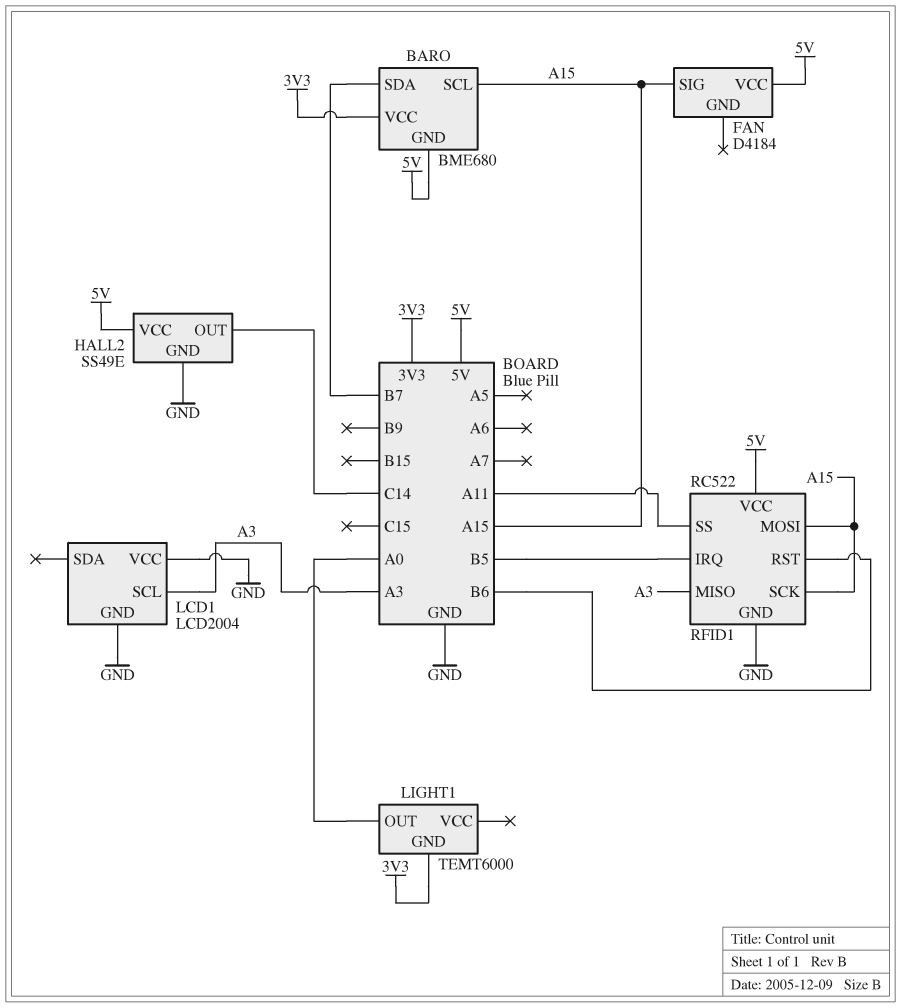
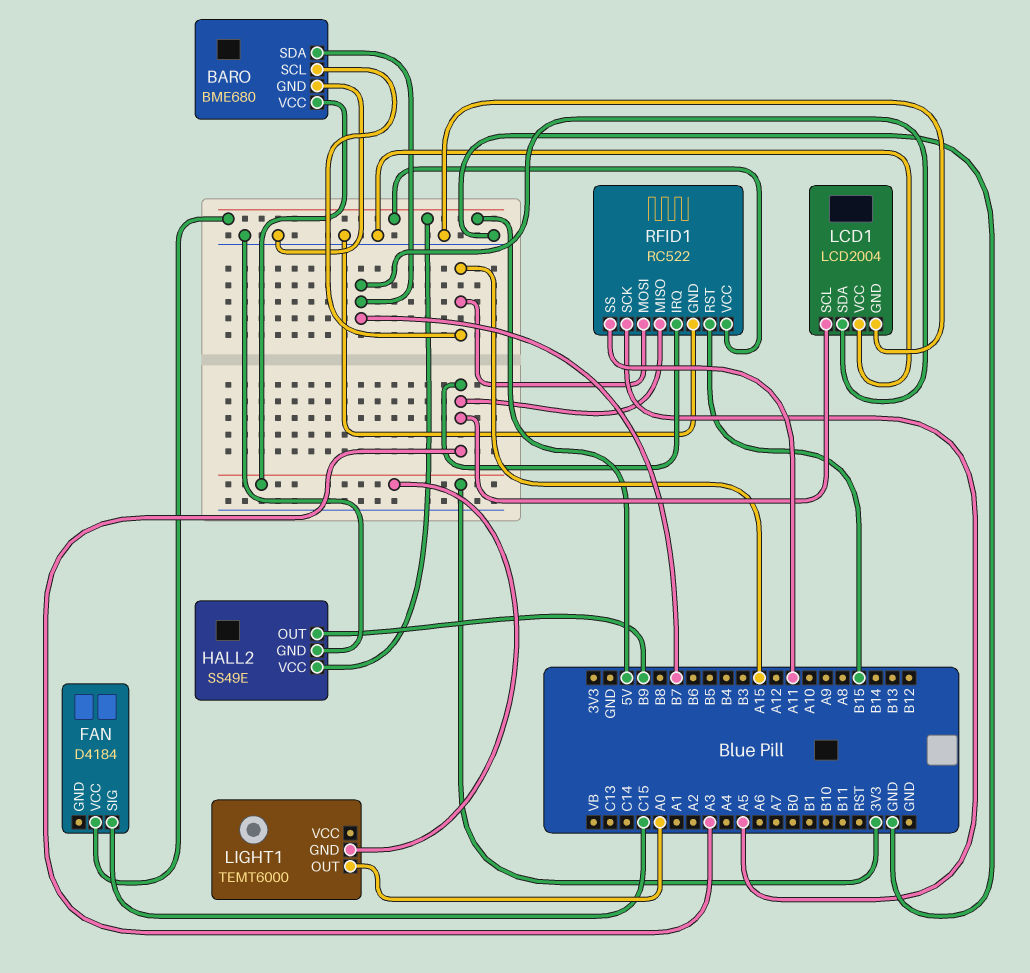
BARO pin GND: 5V -> GND
FAN pin SIG: A15 -> C15
HALL2 pin OUT: C14 -> B9
LCD1 pin SDA: none -> B7
RFID1 pin IRQ: B5 -> A3
RFID1 pin RST: B6 -> B15
RFID1 pin SCK: A15 -> A5

